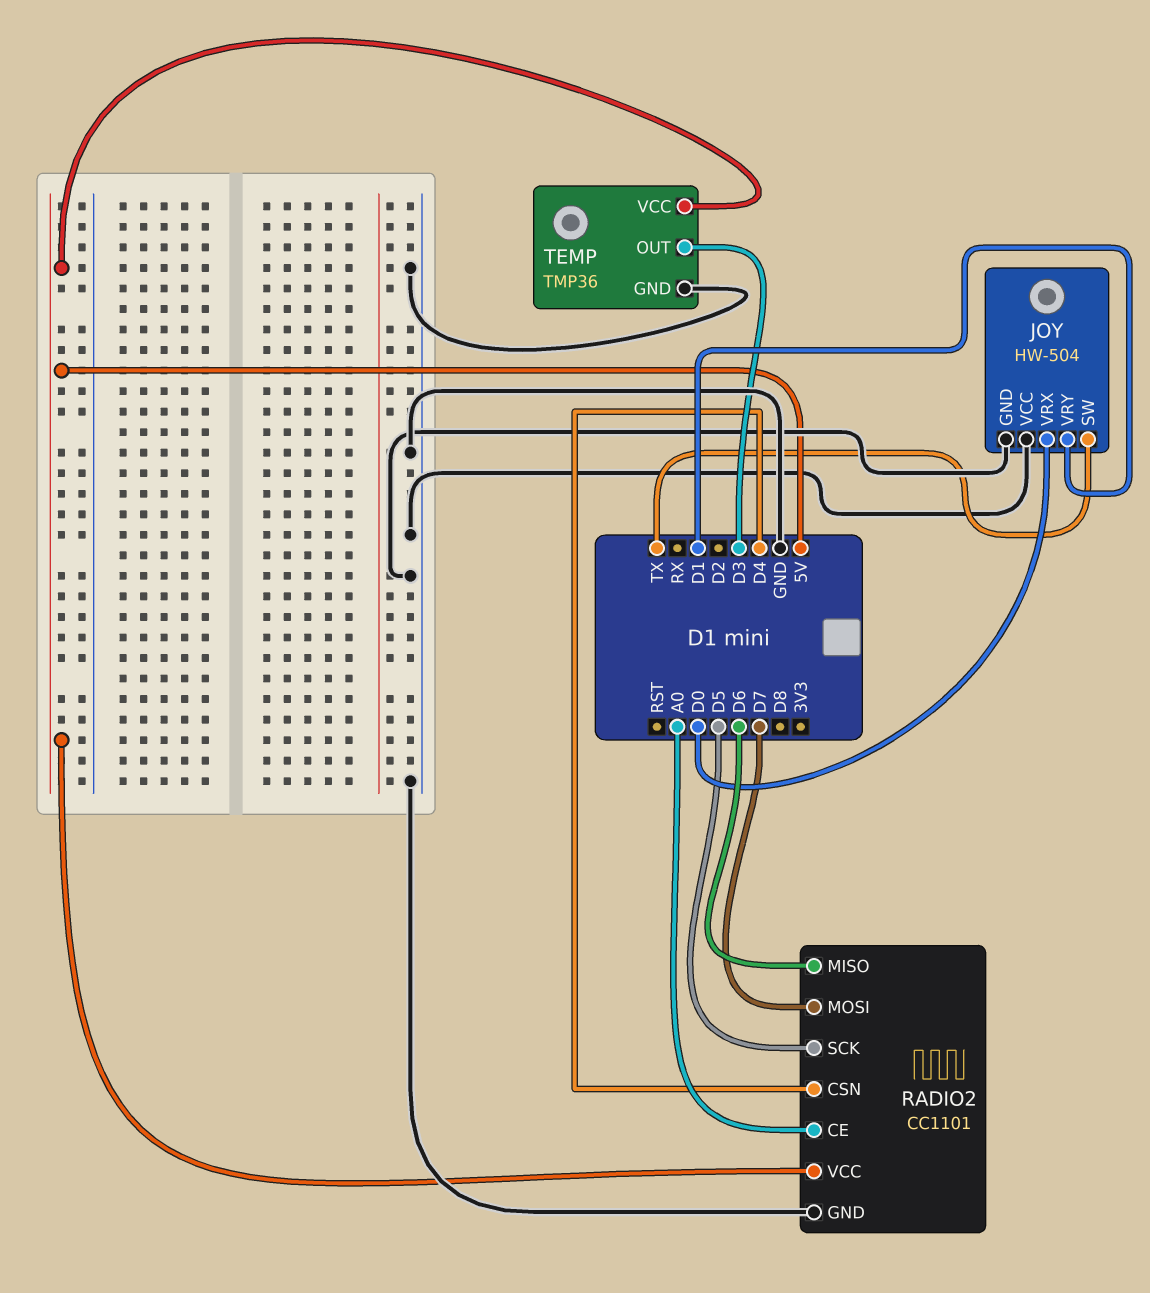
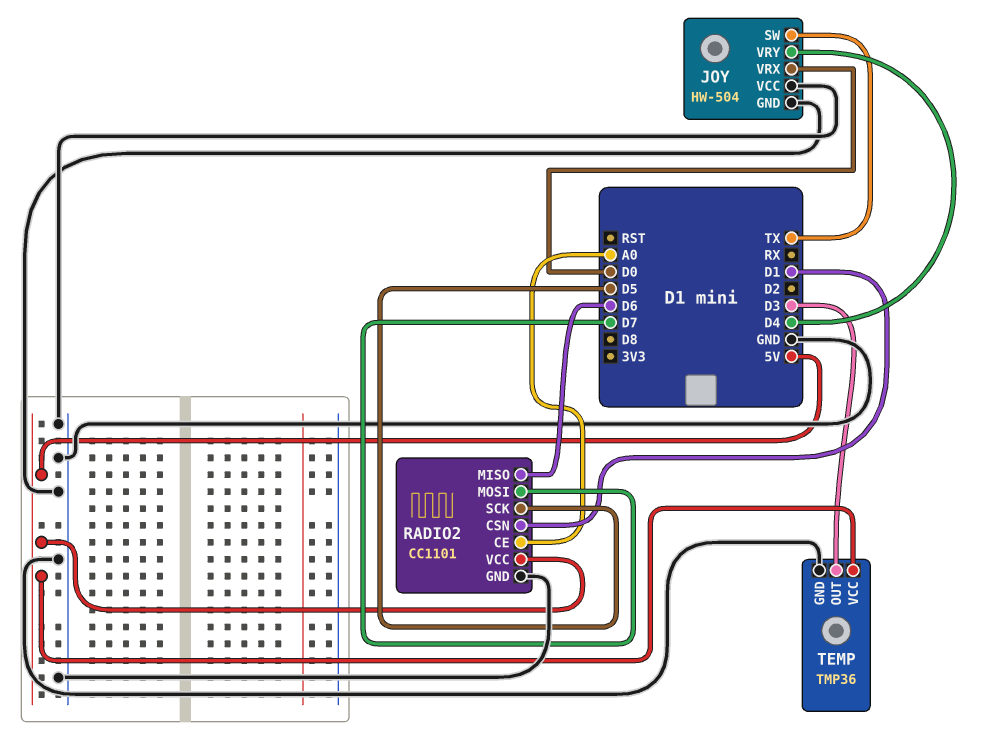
JOY pin VRY: D1 -> D4
RADIO2 pin CSN: D4 -> D1

